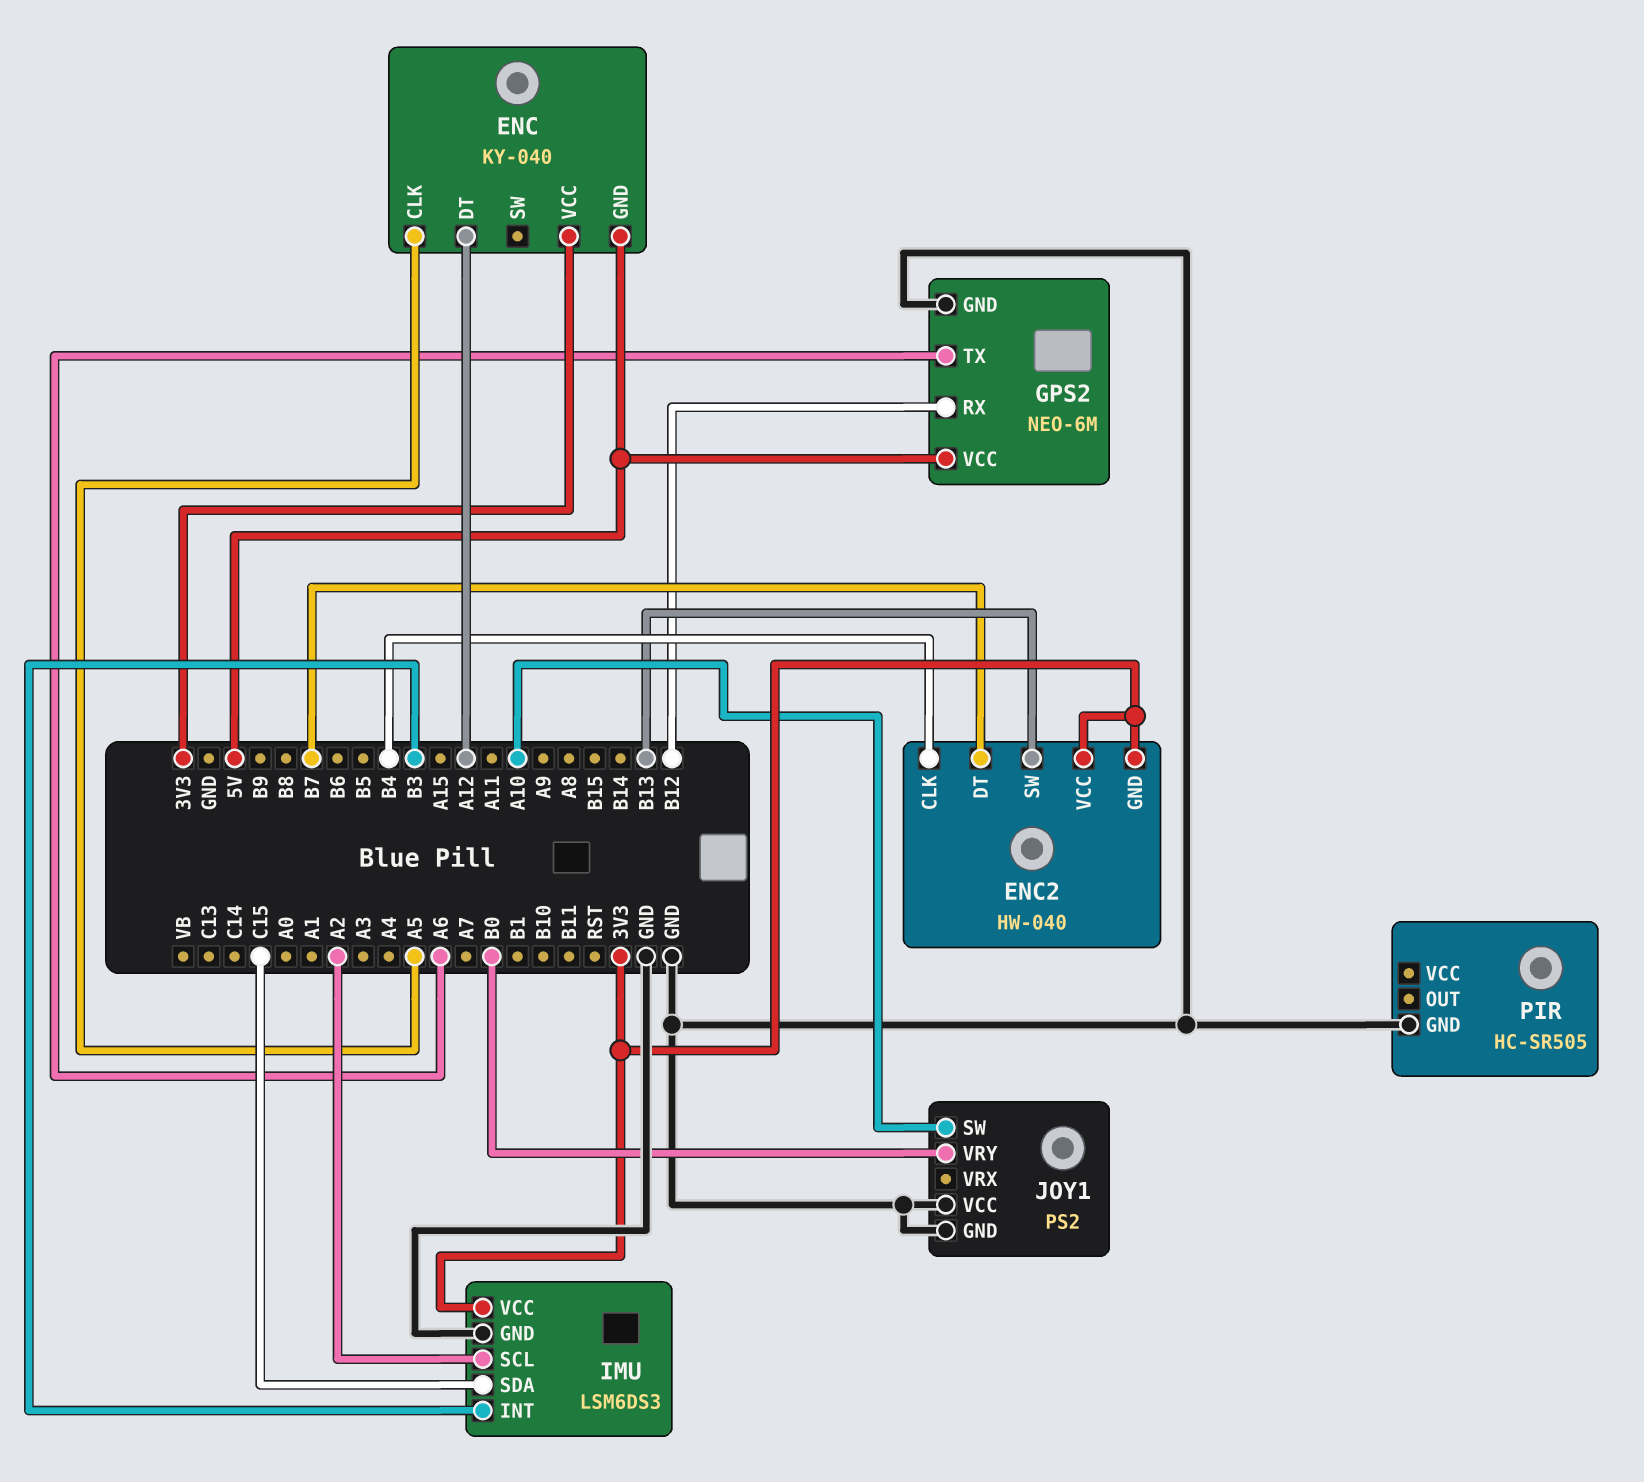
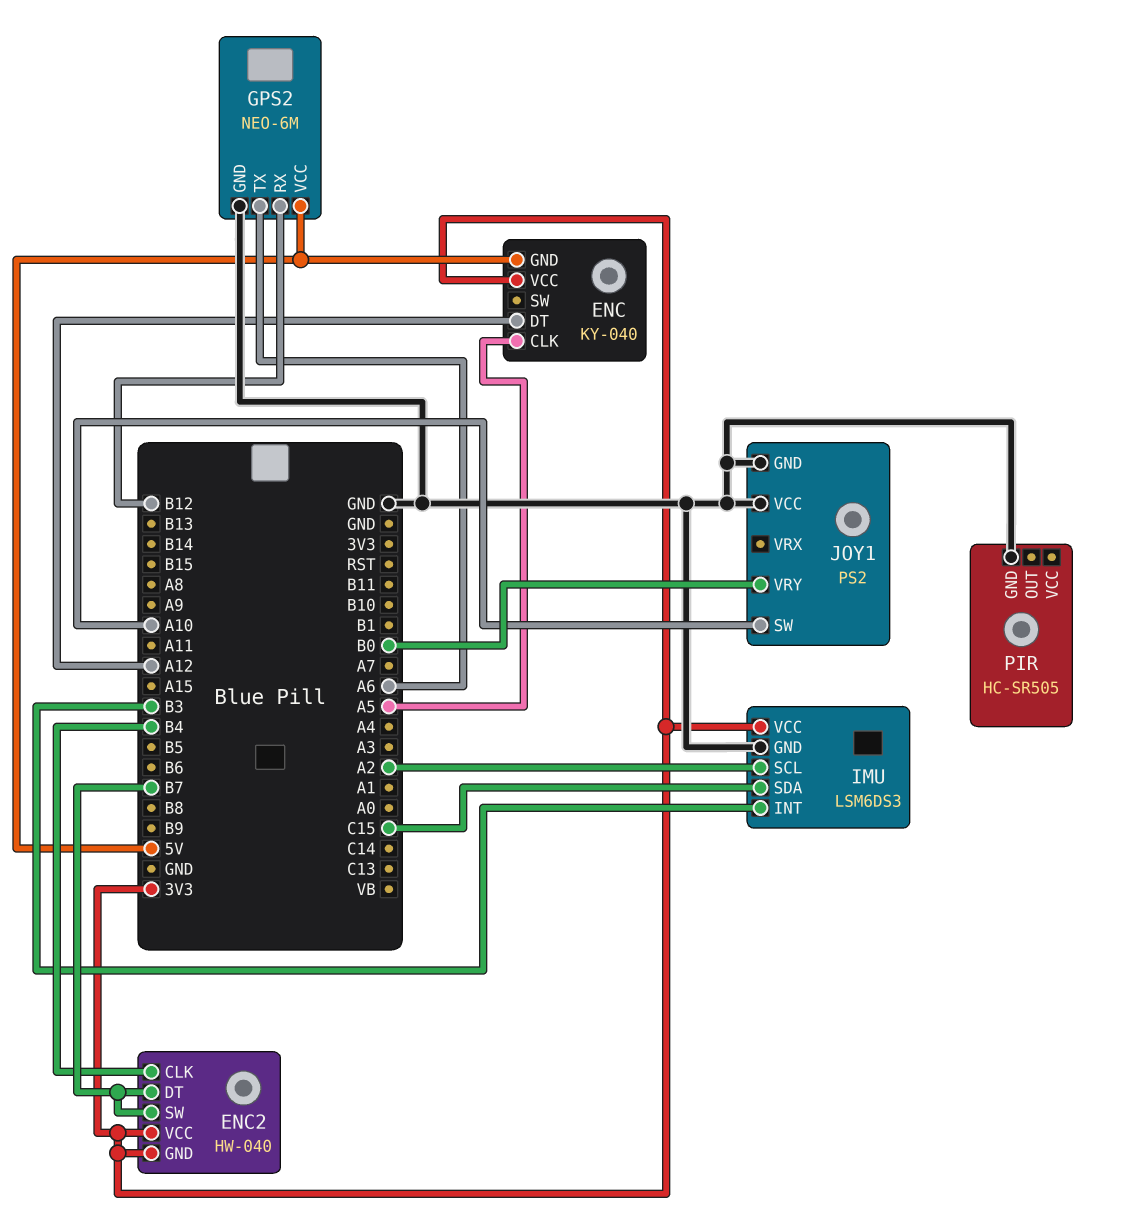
ENC2 pin SW: B13 -> B7

